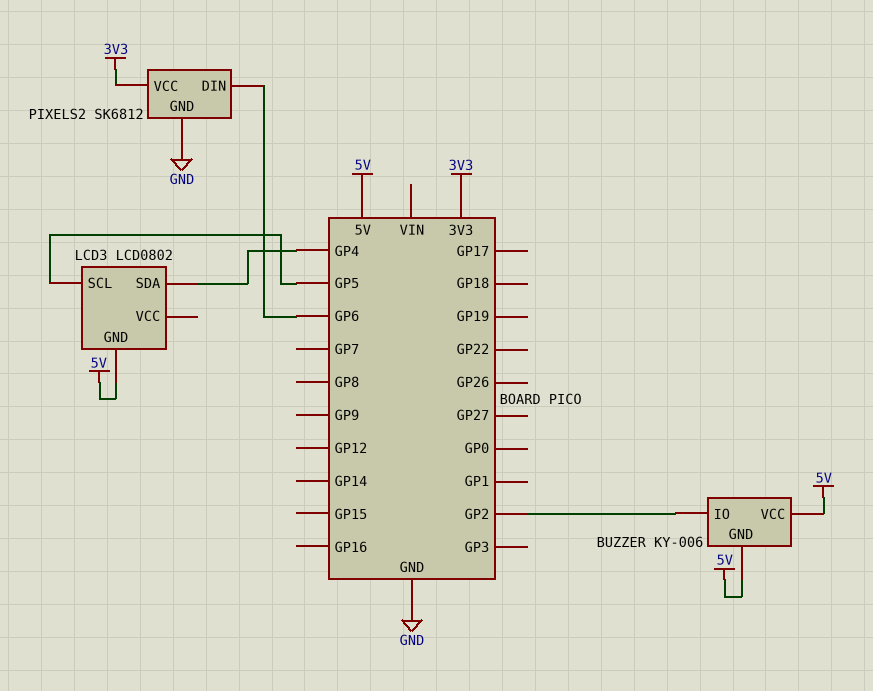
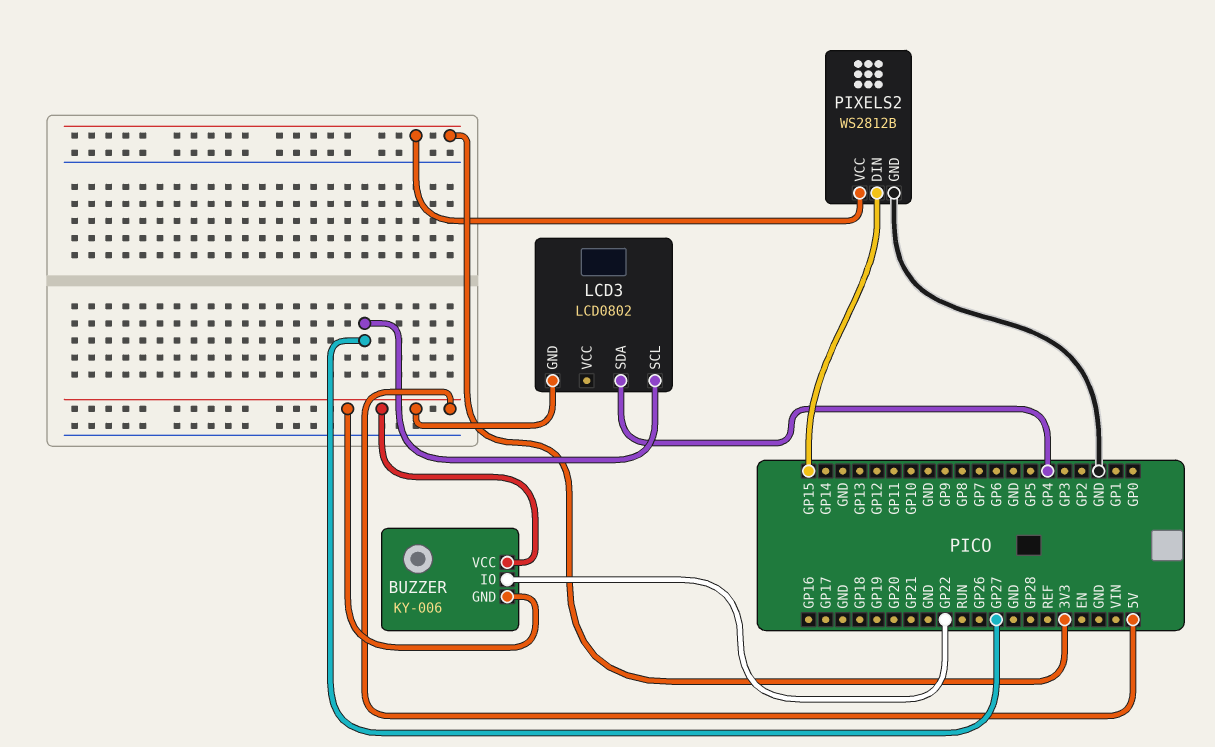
BUZZER pin IO: GP2 -> GP22
LCD3 pin SCL: GP5 -> GP27
PIXELS2: SK6812 -> WS2812B
PIXELS2 pin DIN: GP6 -> GP15

